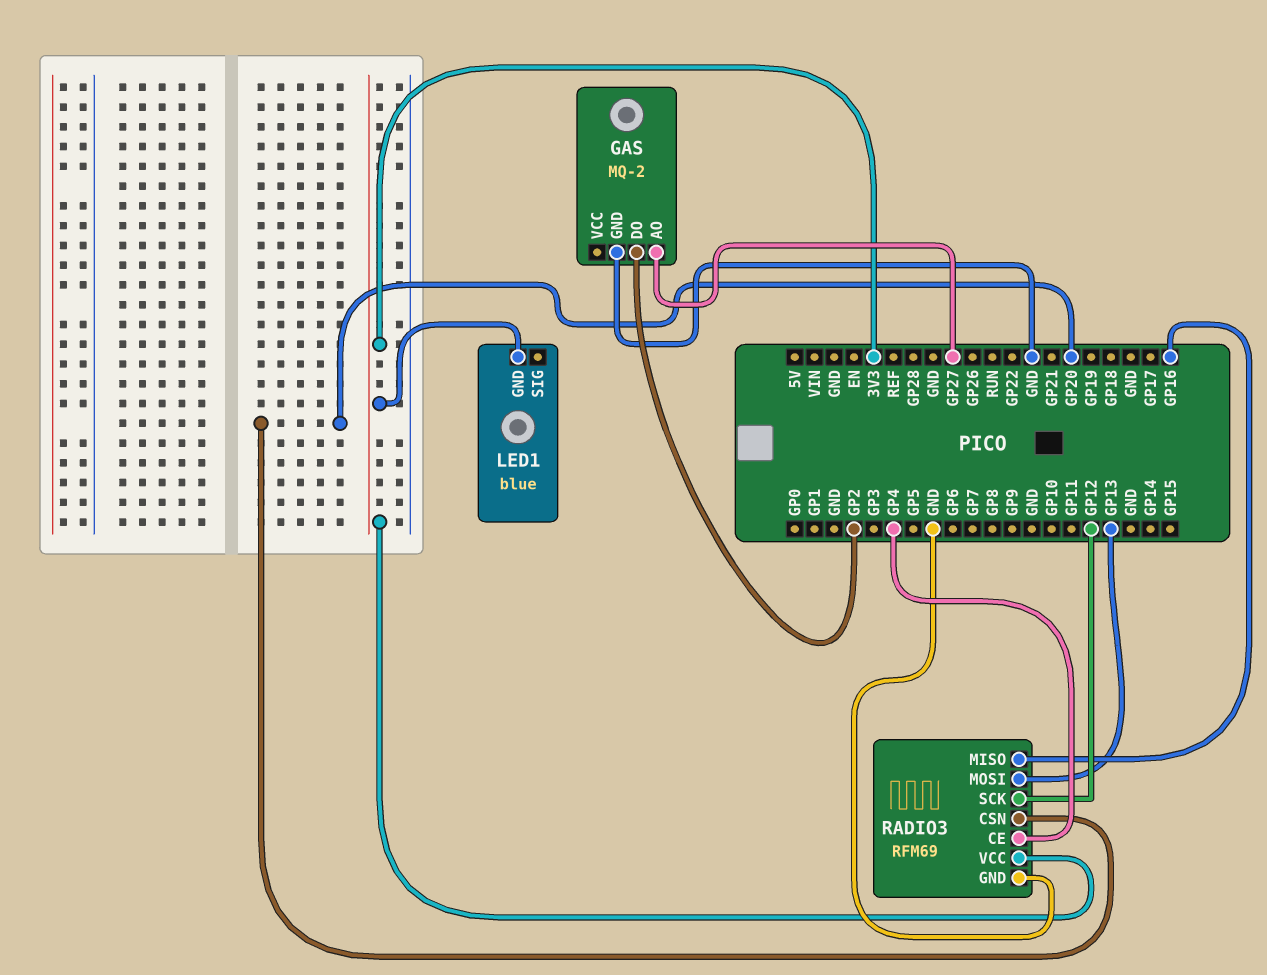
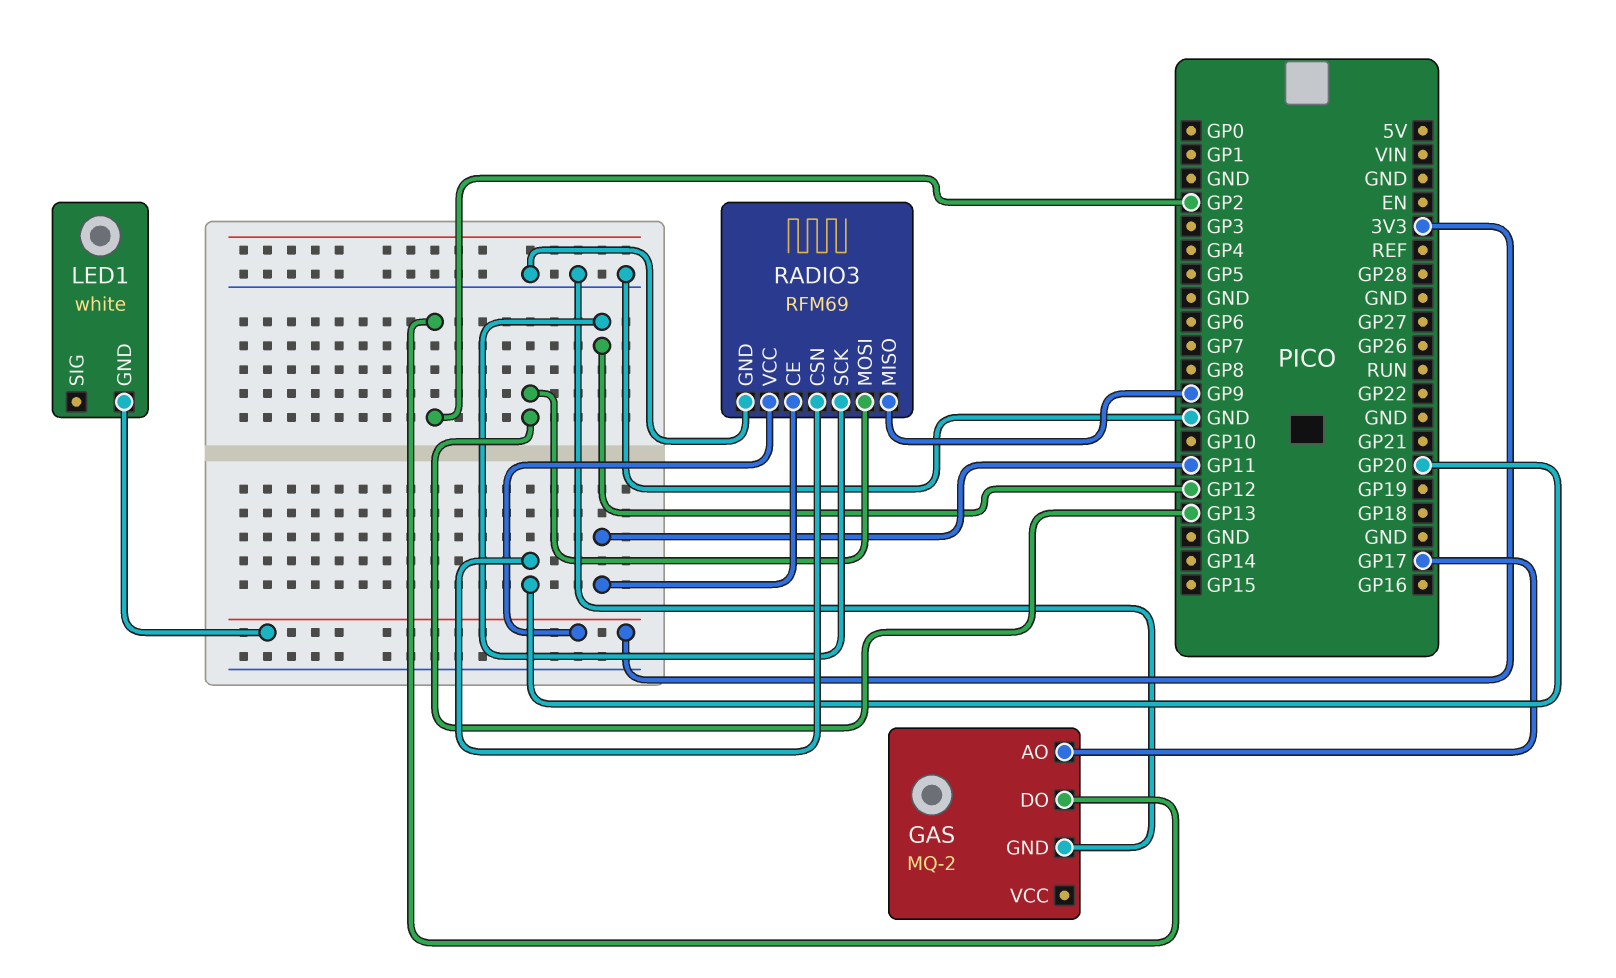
GAS pin AO: GP27 -> GP17
LED1: blue -> white
RADIO3 pin CE: GP4 -> GP11
RADIO3 pin MISO: GP16 -> GP9

